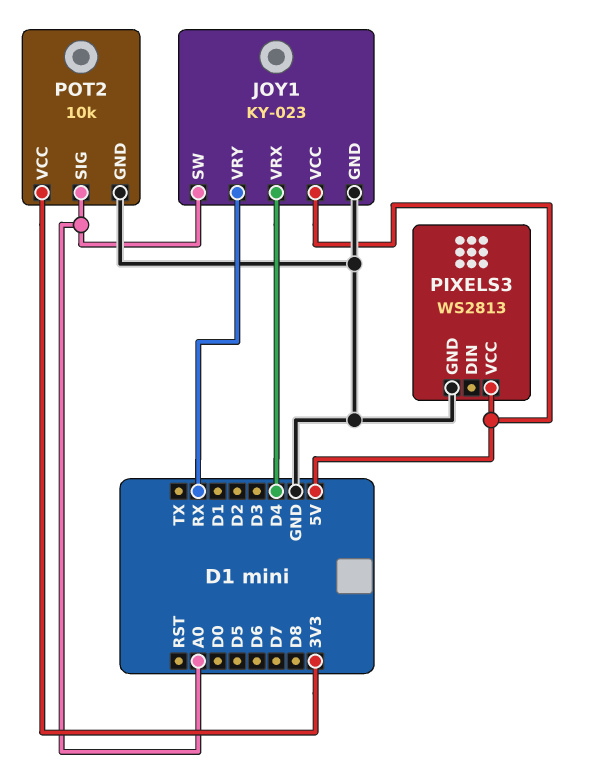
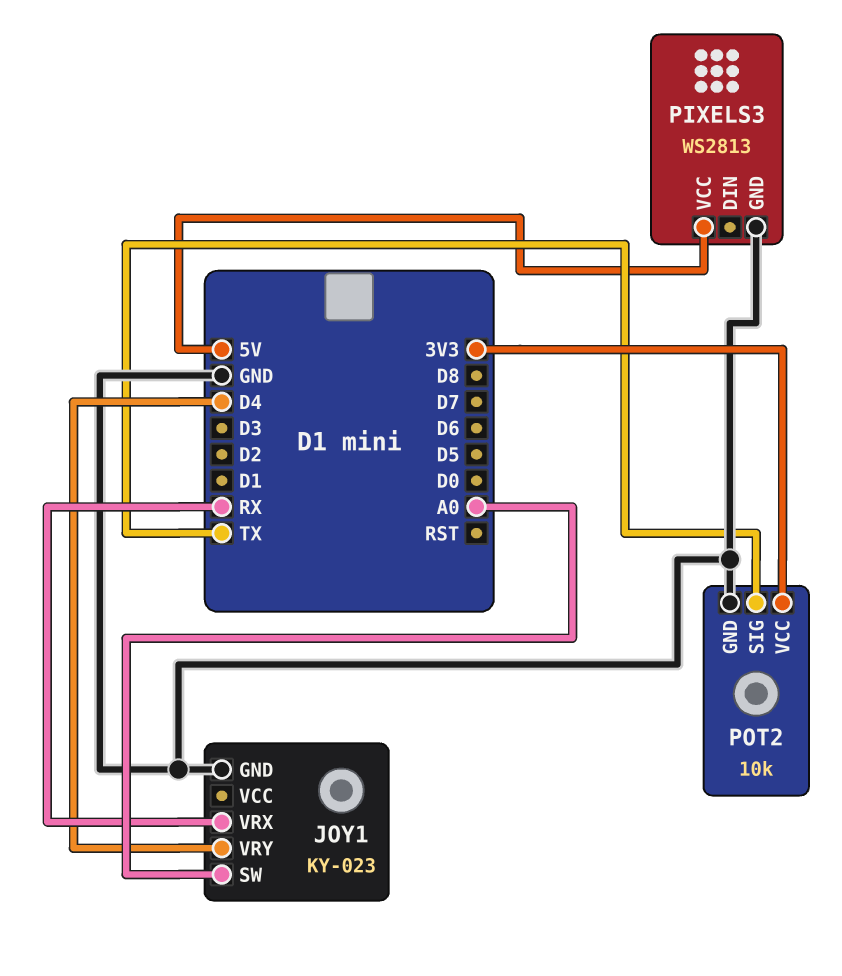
JOY1 pin VCC: 5V -> none
JOY1 pin VRX: D4 -> RX
JOY1 pin VRY: RX -> D4
POT2 pin SIG: A0 -> TX

